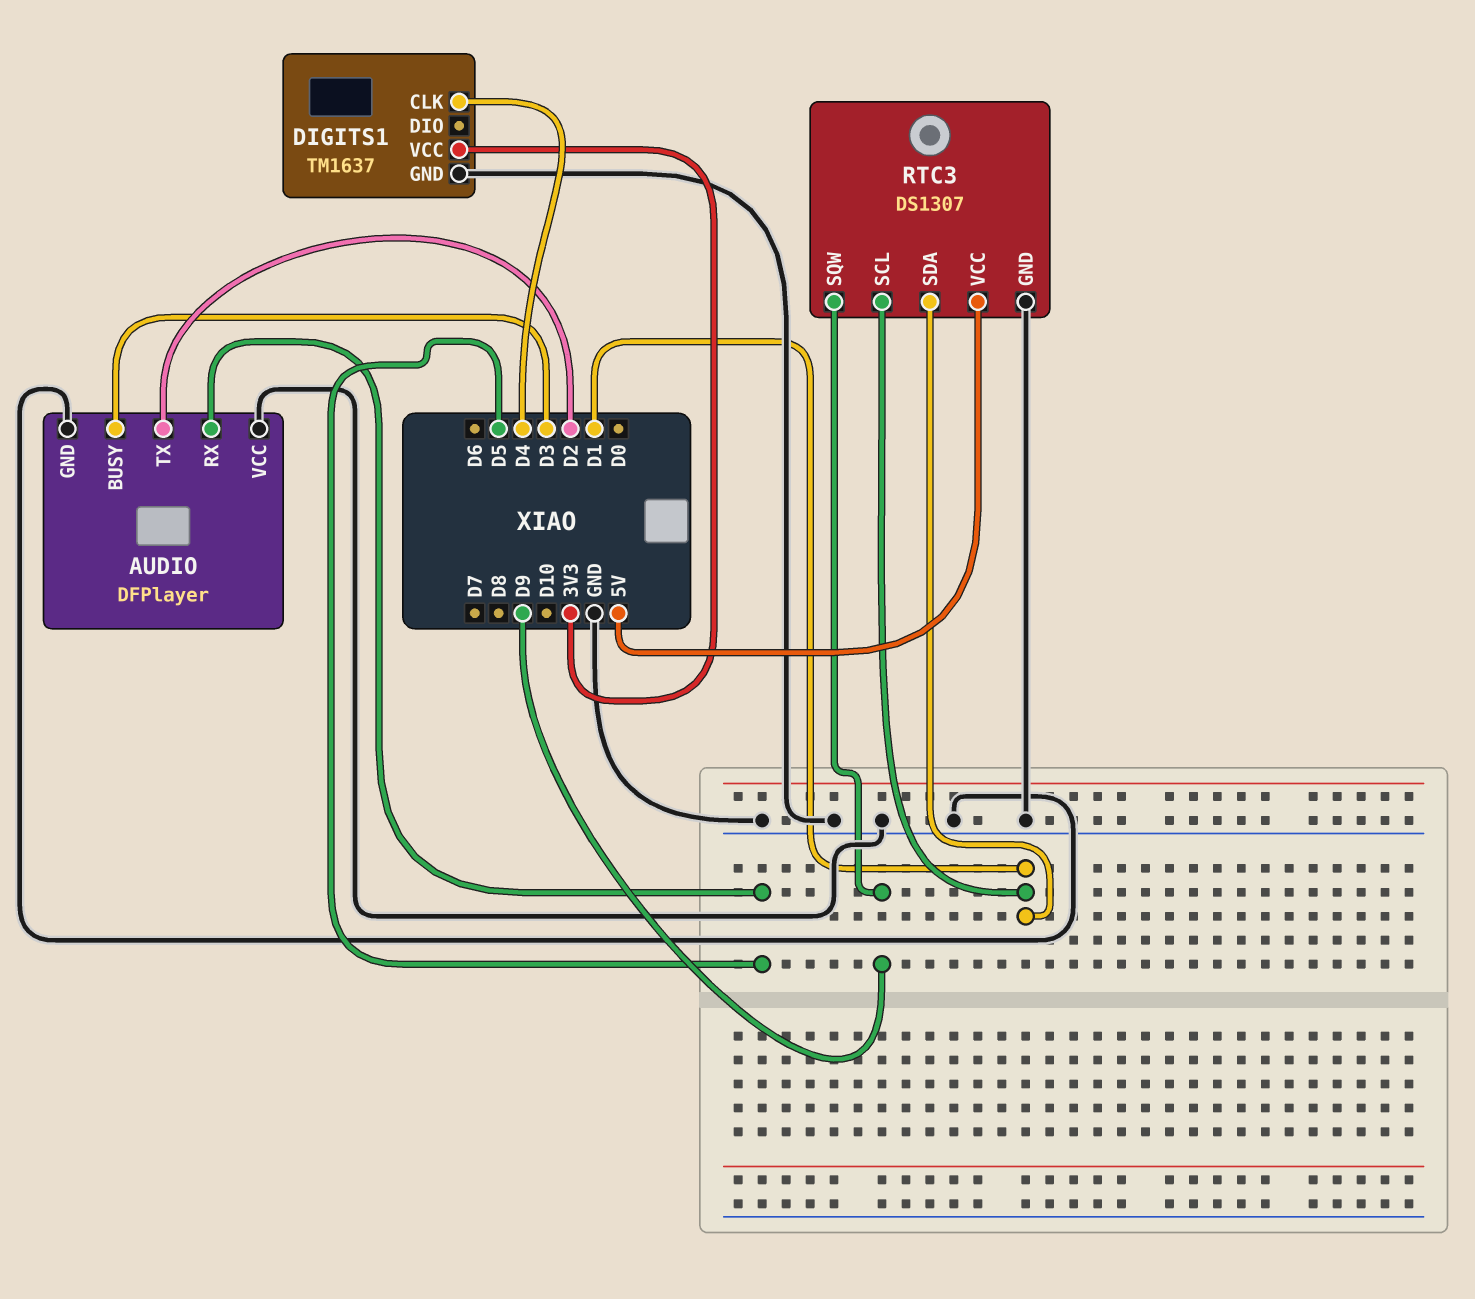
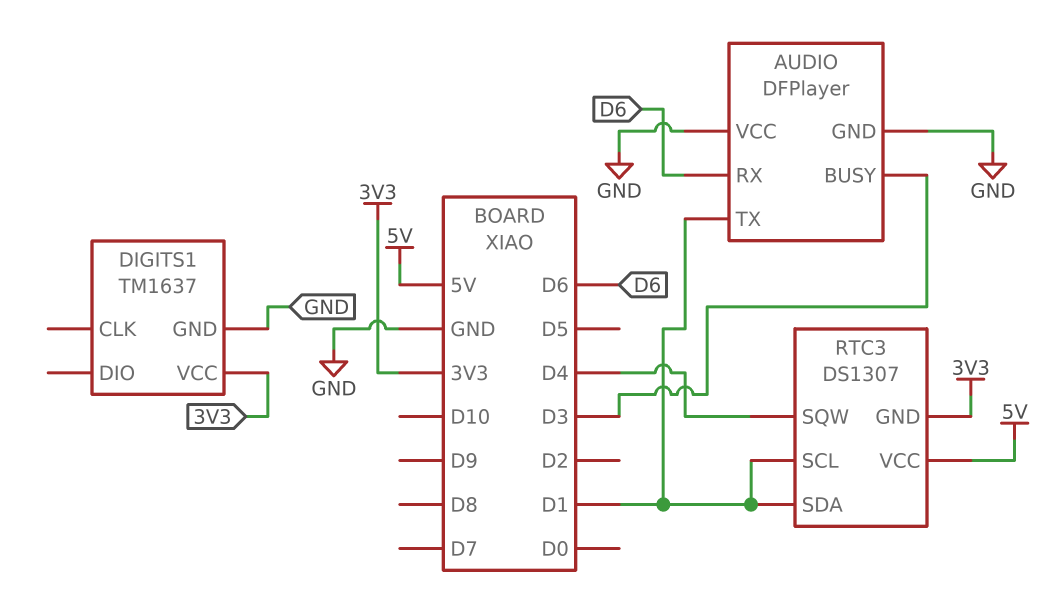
AUDIO pin RX: D5 -> D6
AUDIO pin TX: D2 -> D1
DIGITS1 pin CLK: D4 -> none
RTC3 pin GND: GND -> 3V3
RTC3 pin SQW: D9 -> D4

